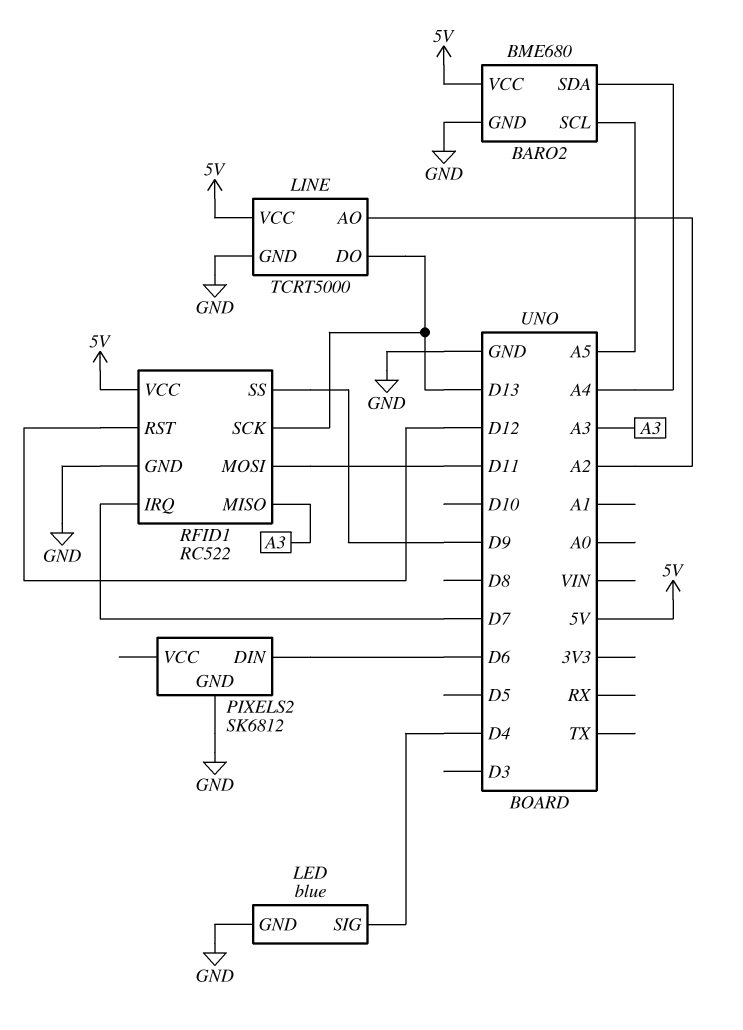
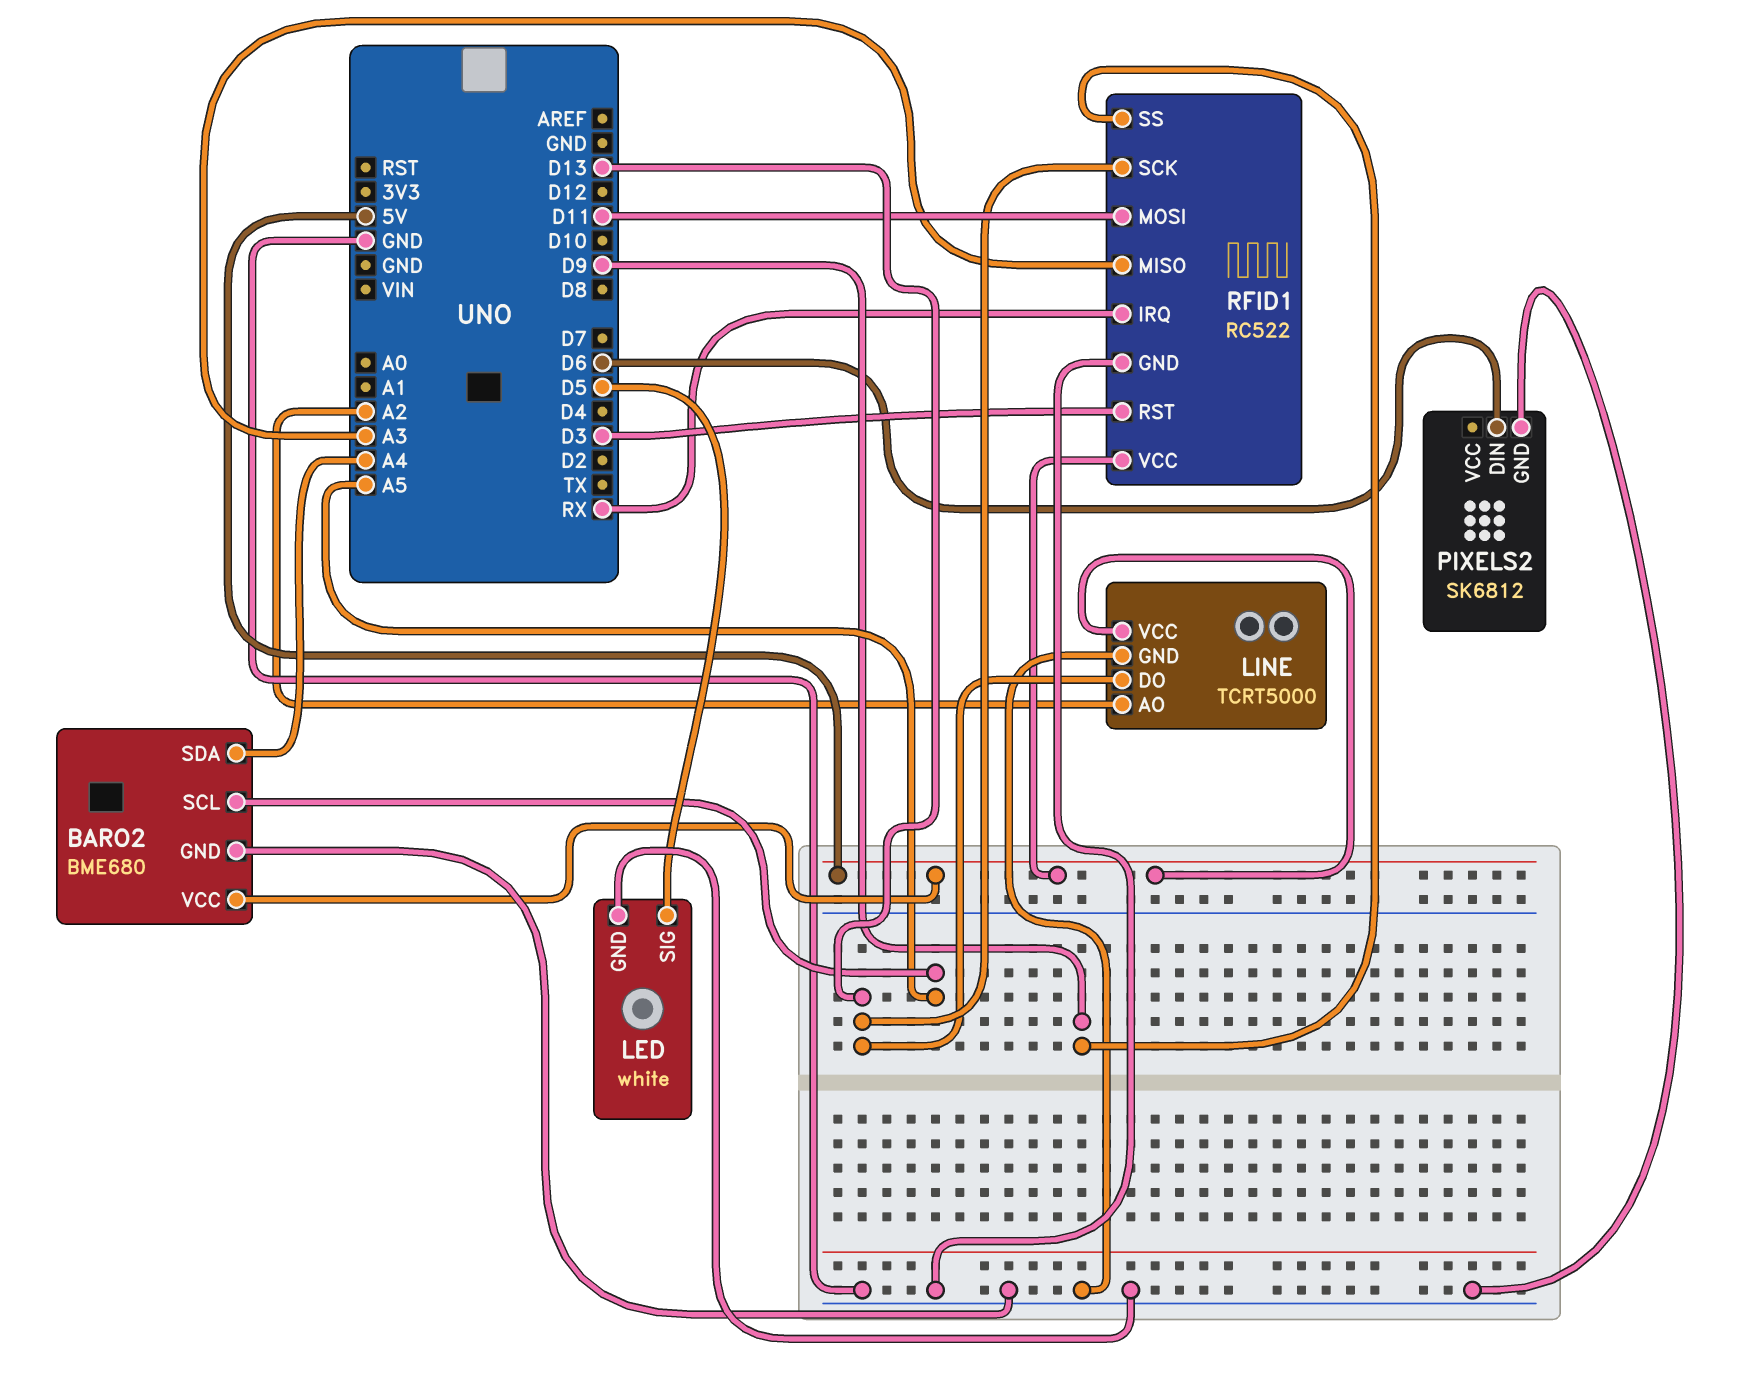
LED: blue -> white
LED pin SIG: D4 -> D5
RFID1 pin IRQ: D7 -> RX
RFID1 pin RST: D12 -> D3

